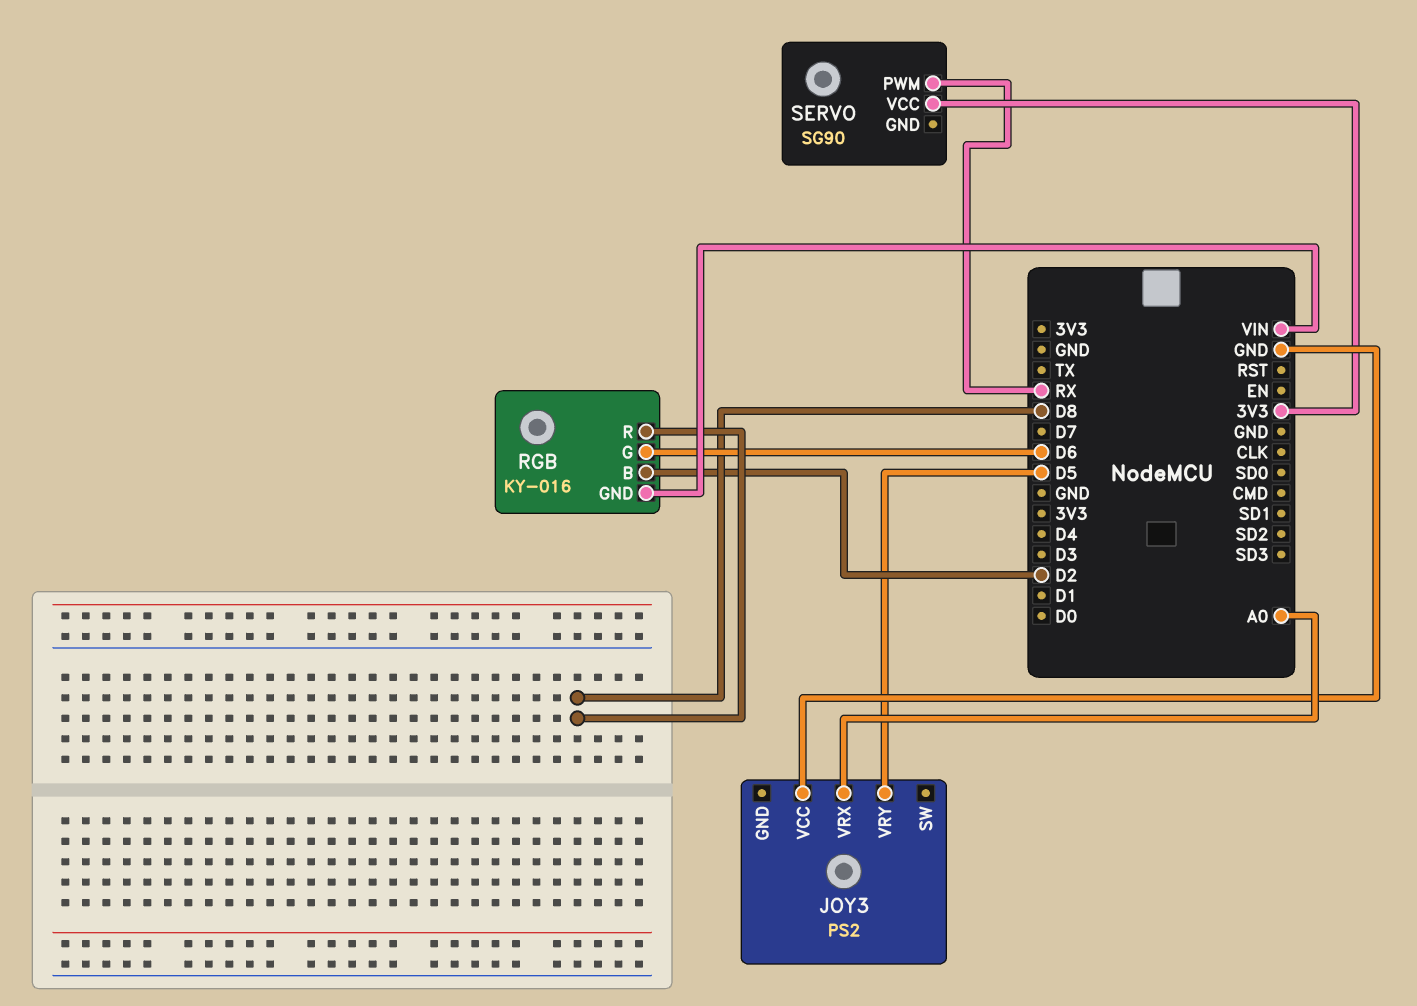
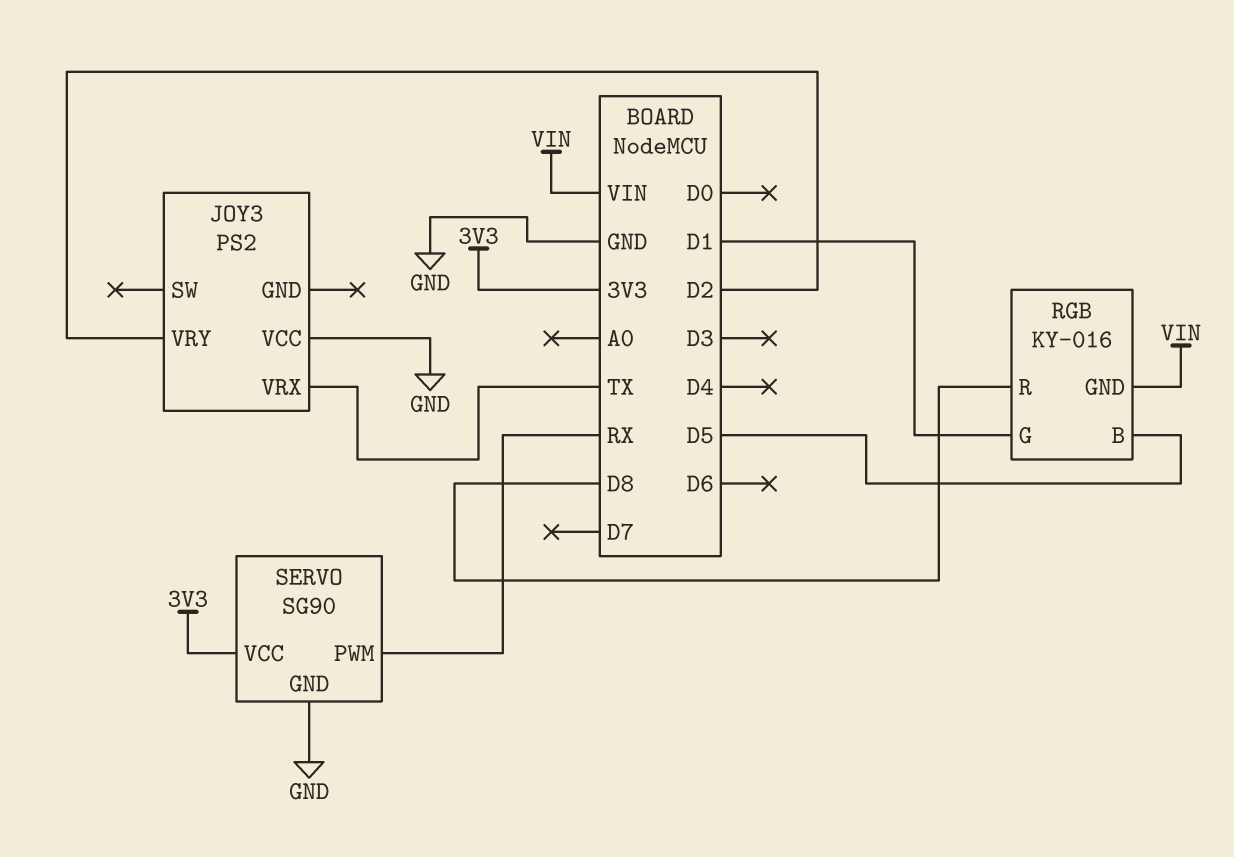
JOY3 pin VRX: A0 -> TX
JOY3 pin VRY: D5 -> D2
RGB pin B: D2 -> D5
RGB pin G: D6 -> D1
SERVO pin GND: none -> GND

